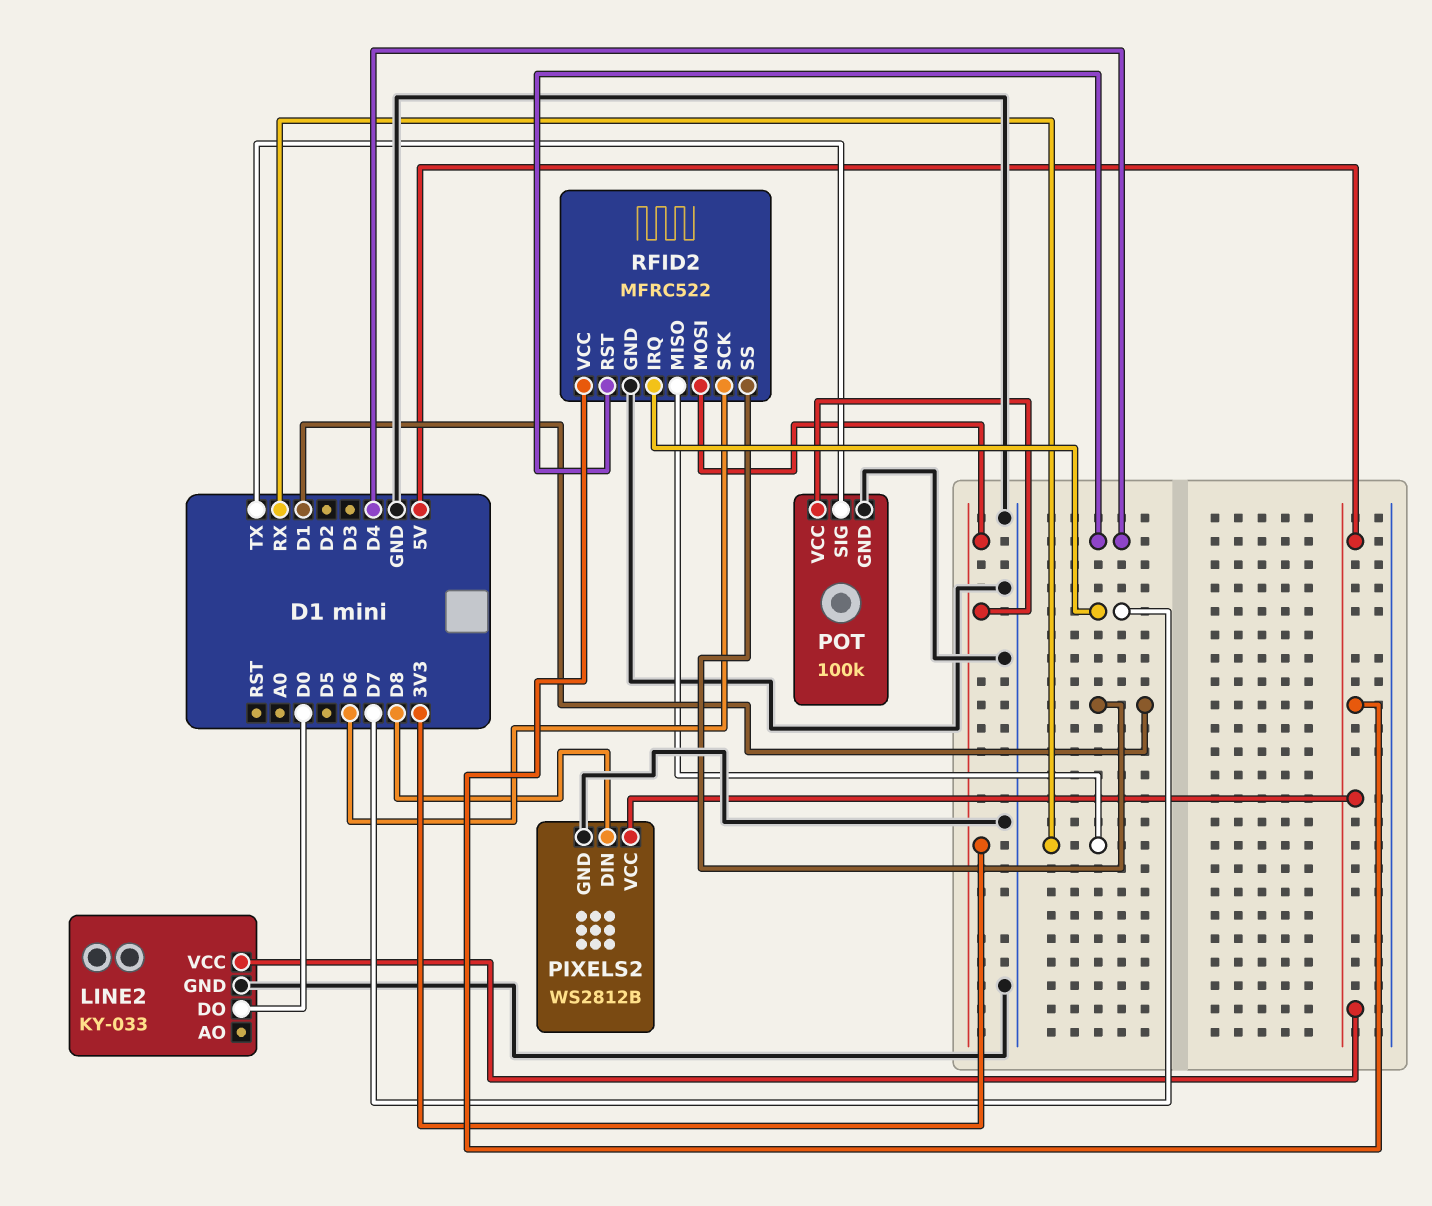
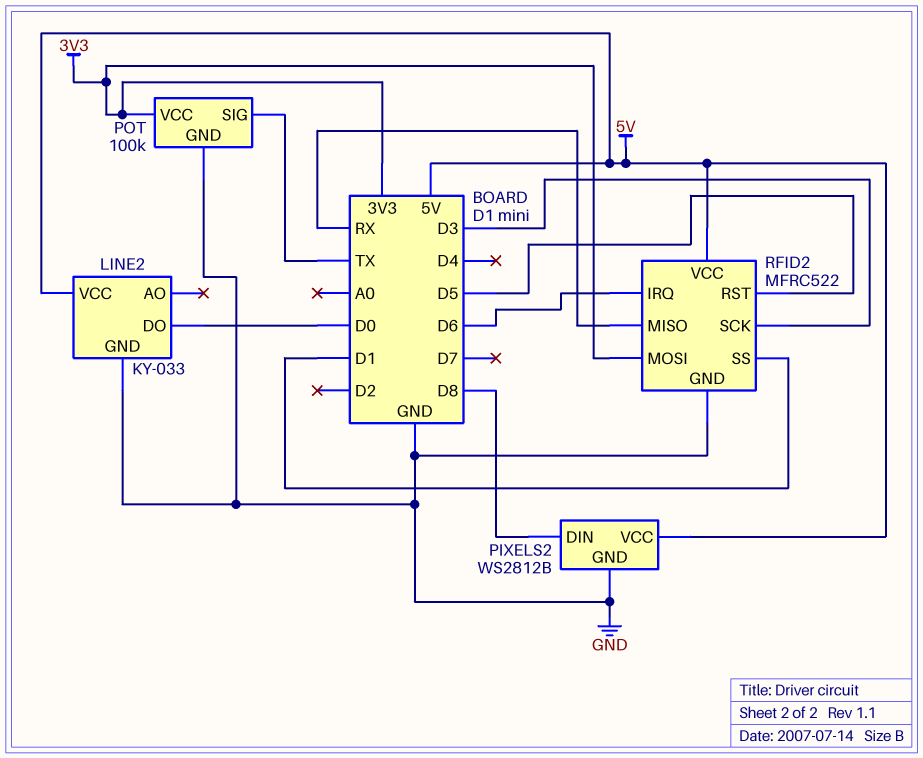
RFID2 pin IRQ: D7 -> D6
RFID2 pin RST: D4 -> D5
RFID2 pin SCK: D6 -> D3

